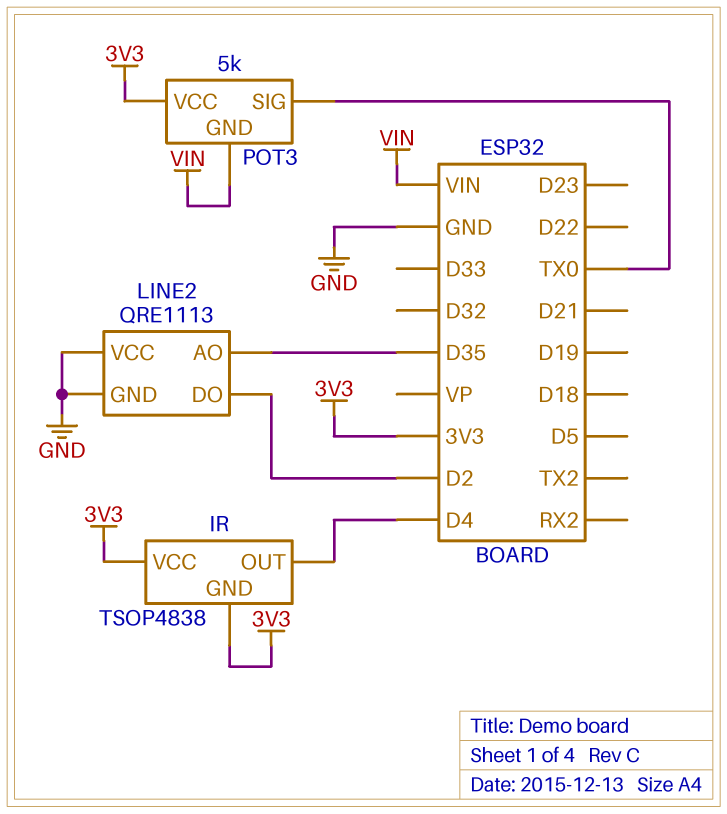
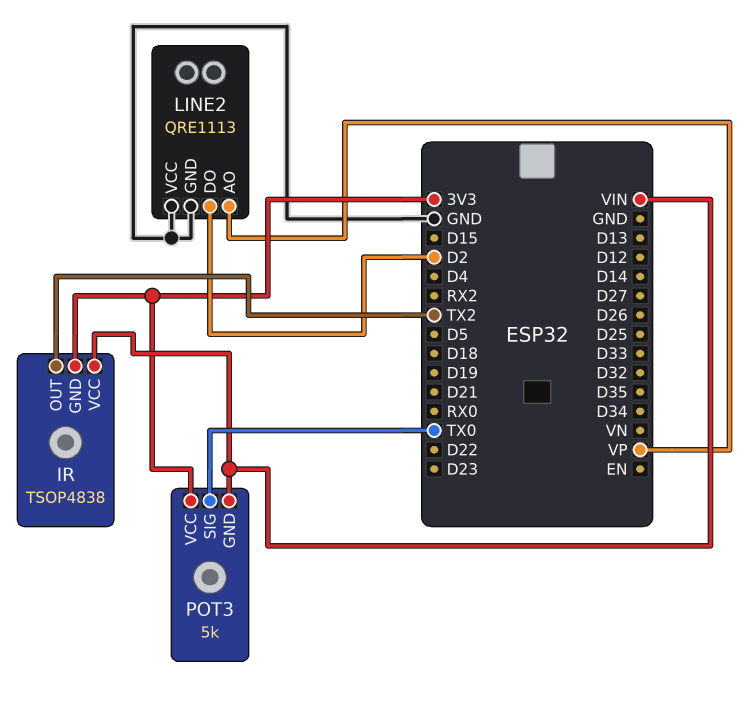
IR pin OUT: D4 -> TX2
IR pin VCC: 3V3 -> VIN
LINE2 pin AO: D35 -> VP

